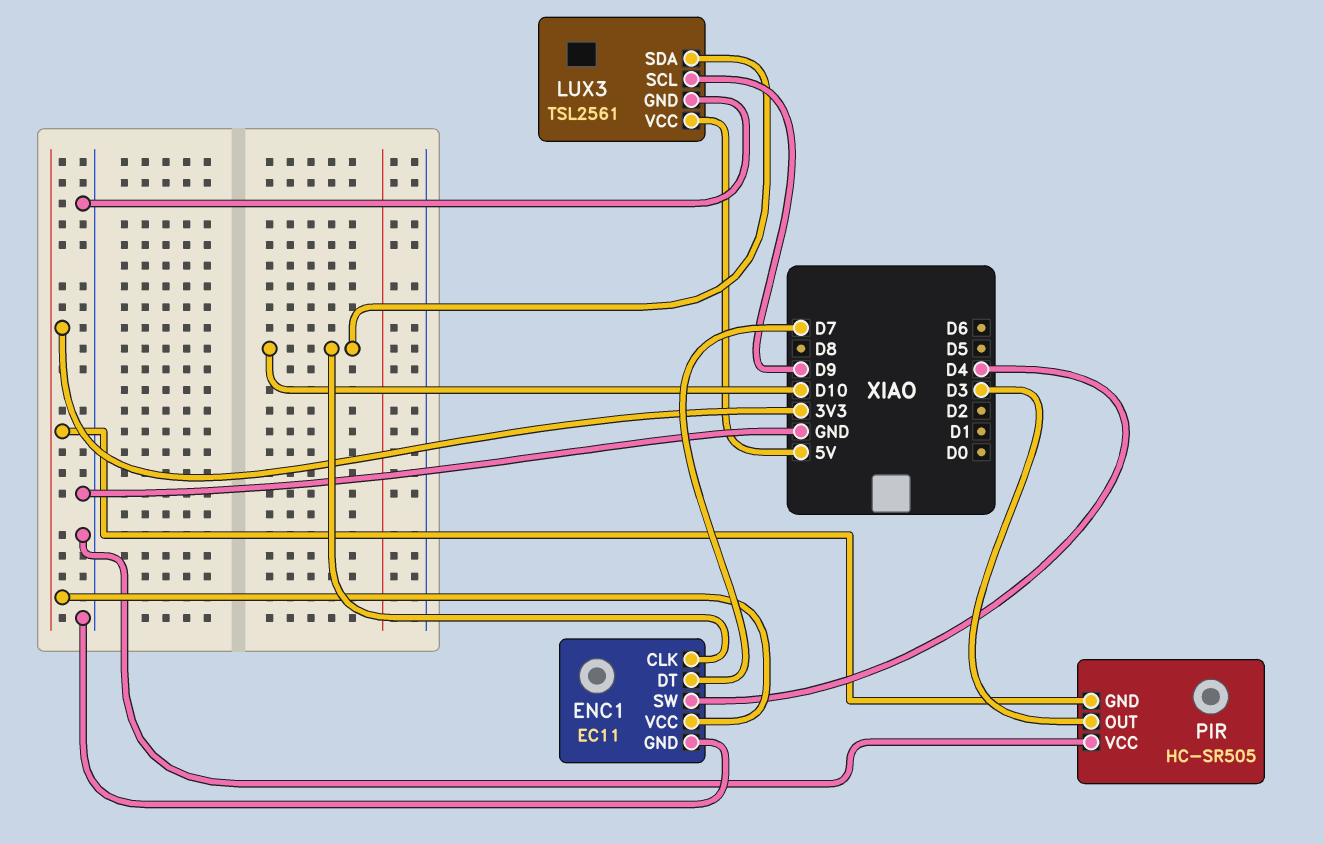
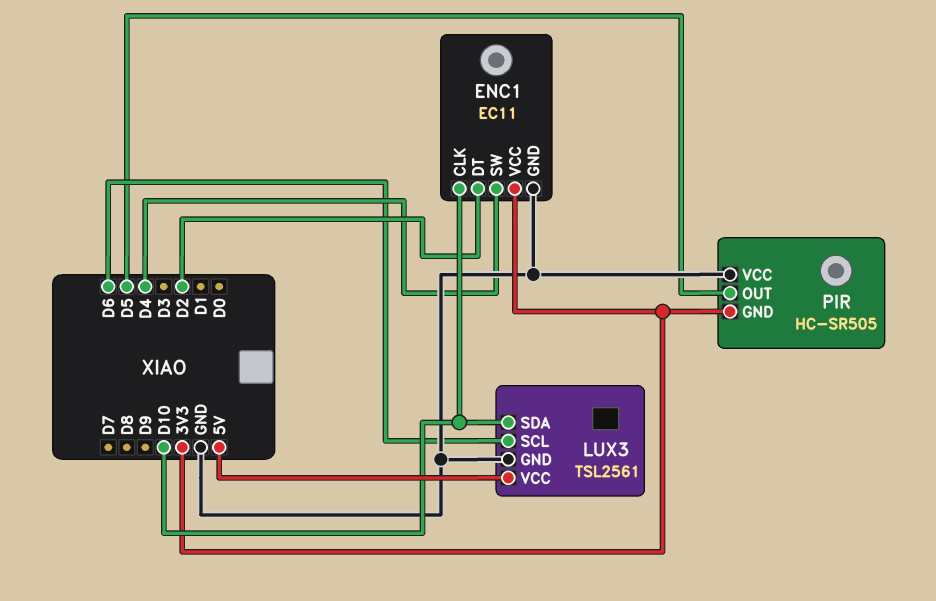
ENC1 pin DT: D7 -> D2
LUX3 pin SCL: D9 -> D6
PIR pin OUT: D3 -> D5

